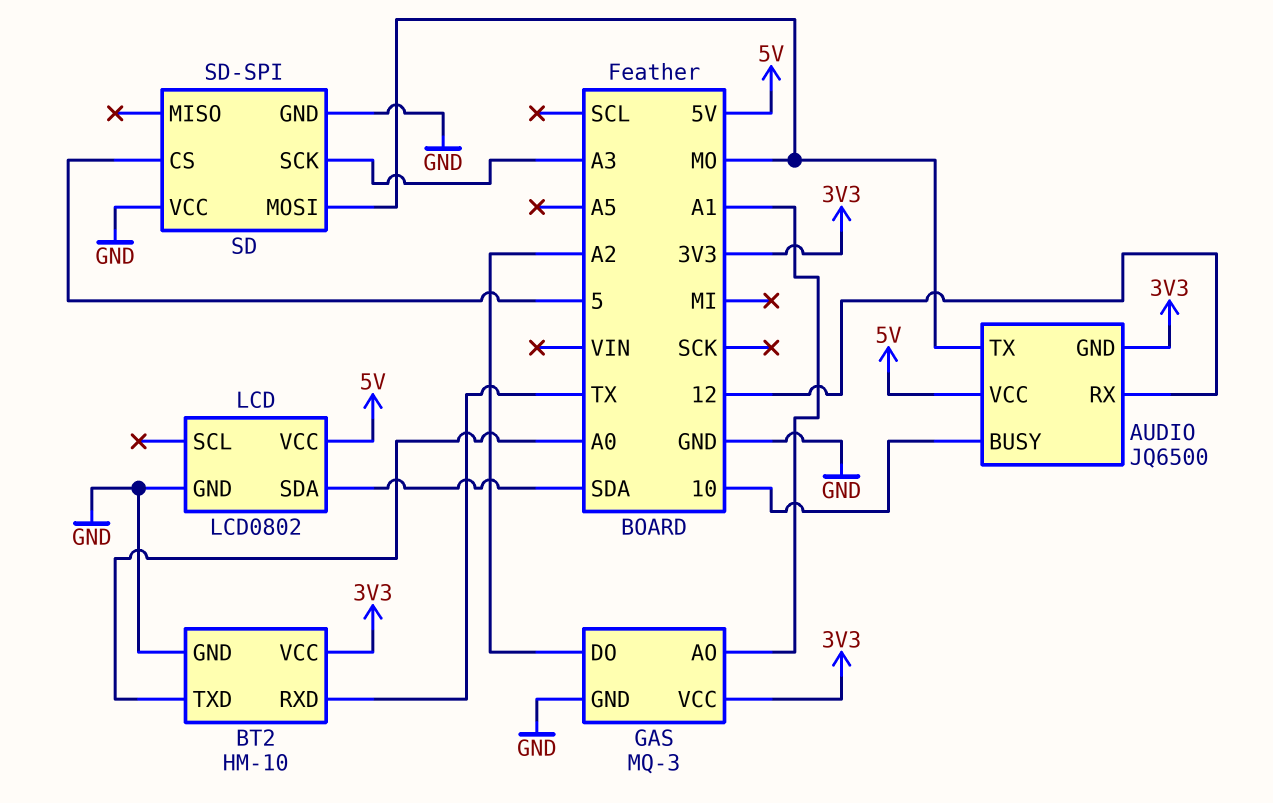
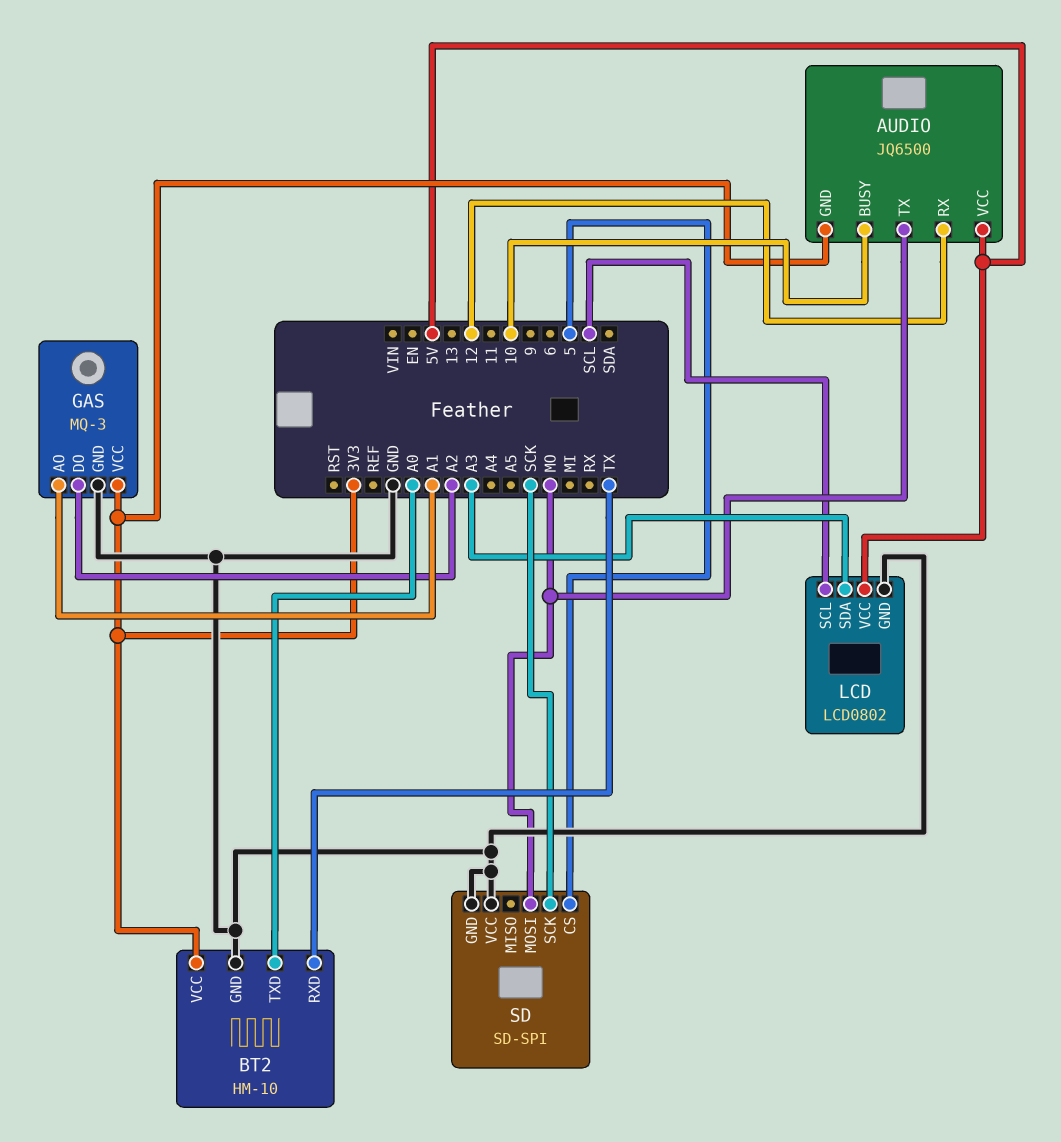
LCD pin SCL: none -> SCL
LCD pin SDA: SDA -> A3
SD pin SCK: A3 -> SCK

